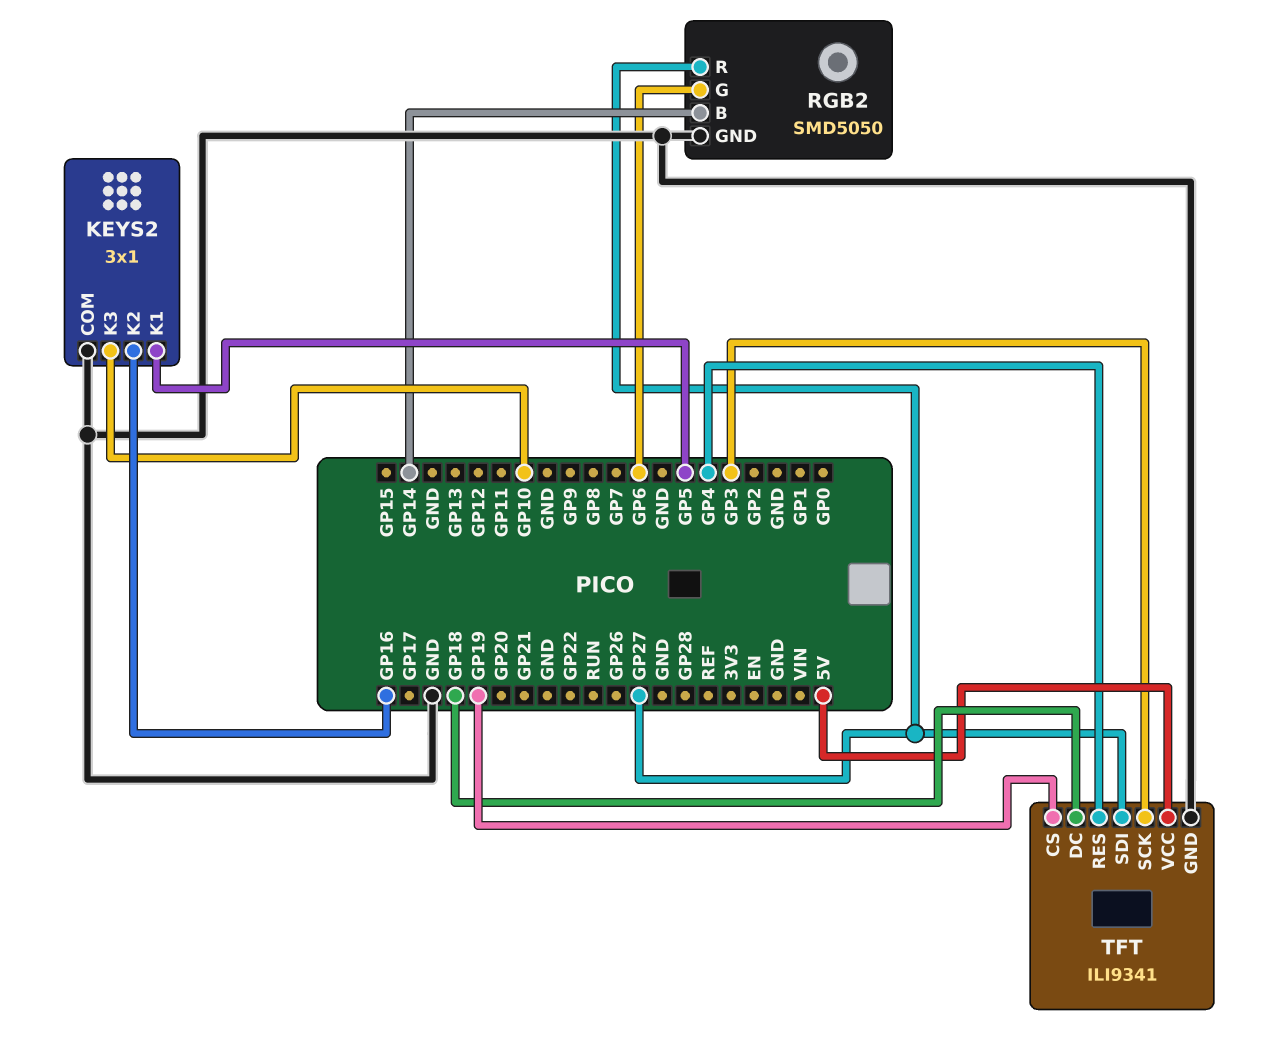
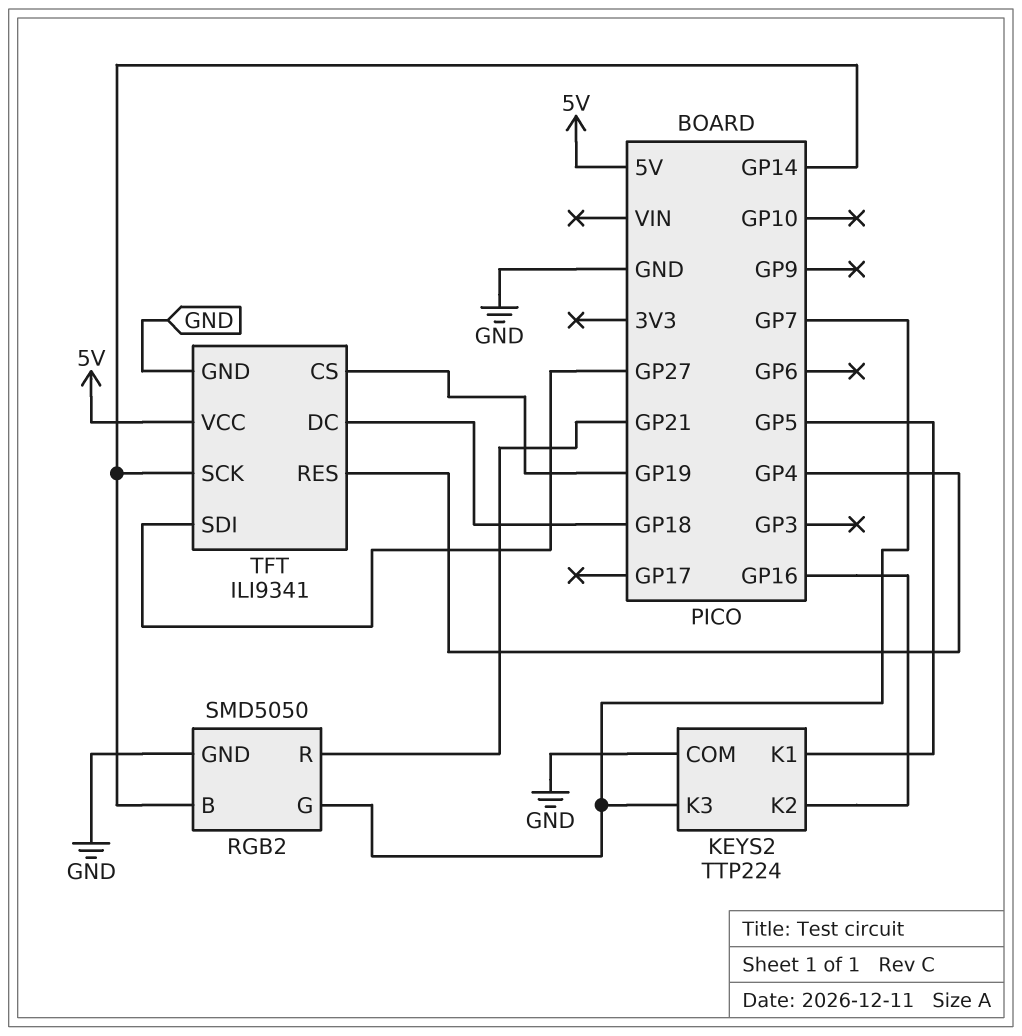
KEYS2: 3x1 -> TTP224
KEYS2 pin K3: GP10 -> GP7
RGB2 pin G: GP6 -> GP7
RGB2 pin R: GP27 -> GP21
TFT pin SCK: GP3 -> GP14

